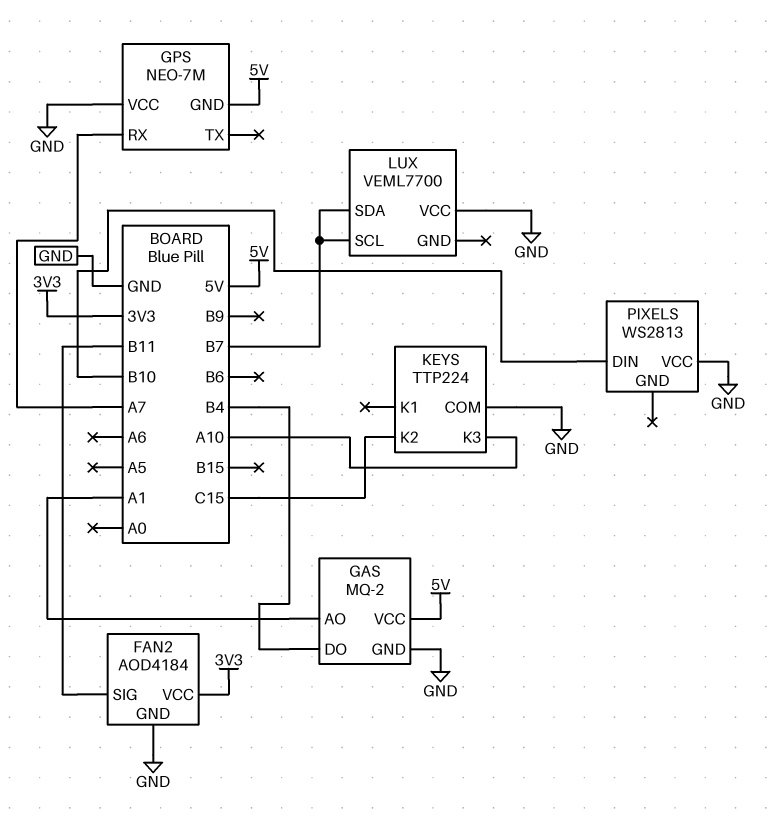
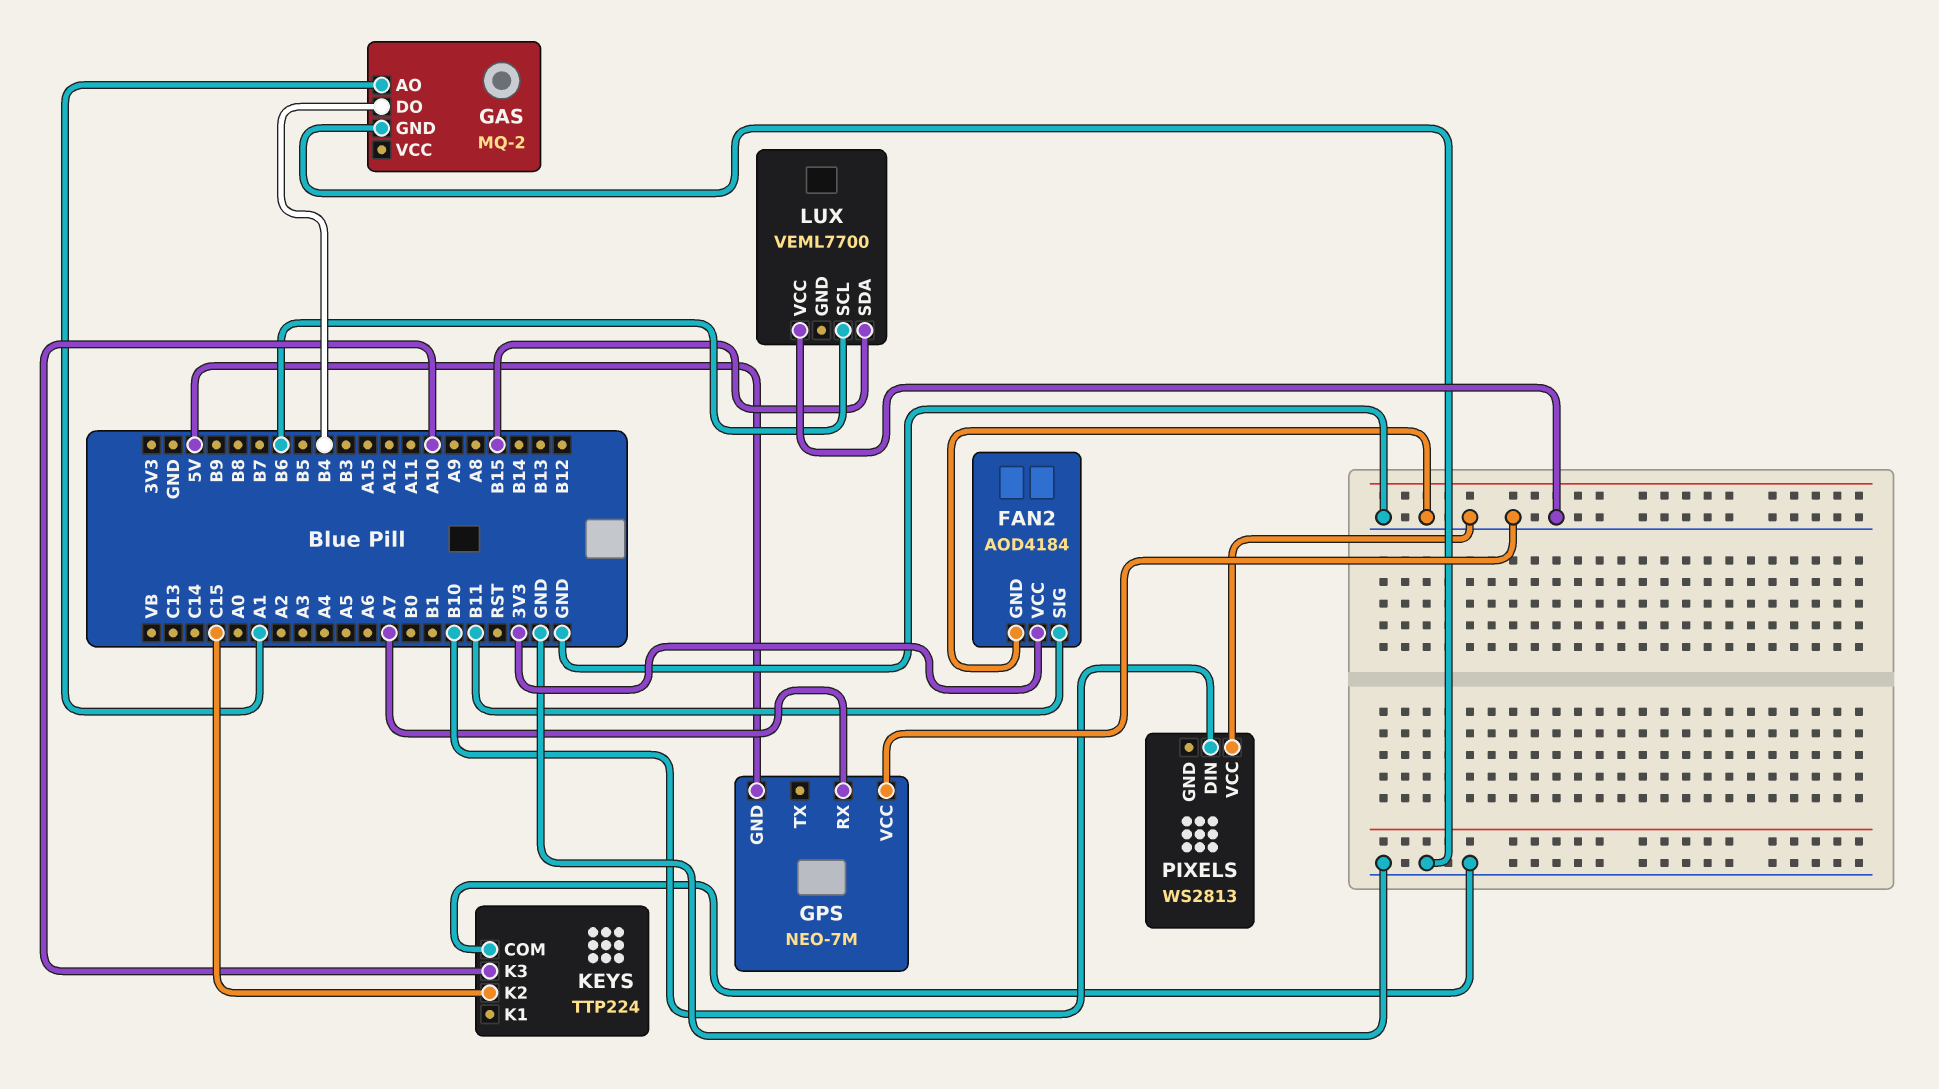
GAS pin VCC: 5V -> none
LUX pin SCL: B7 -> B6
LUX pin SDA: B7 -> B15

